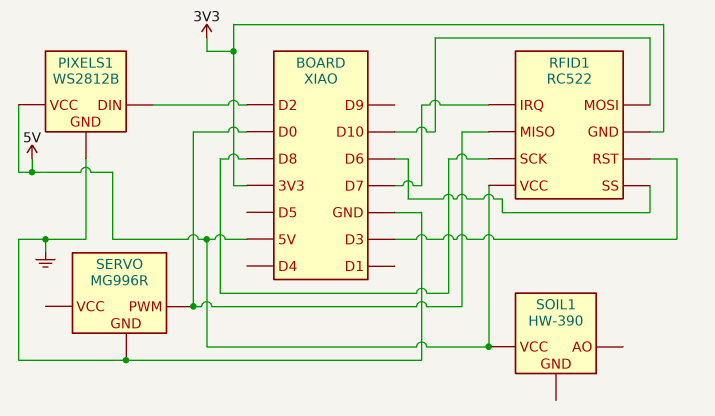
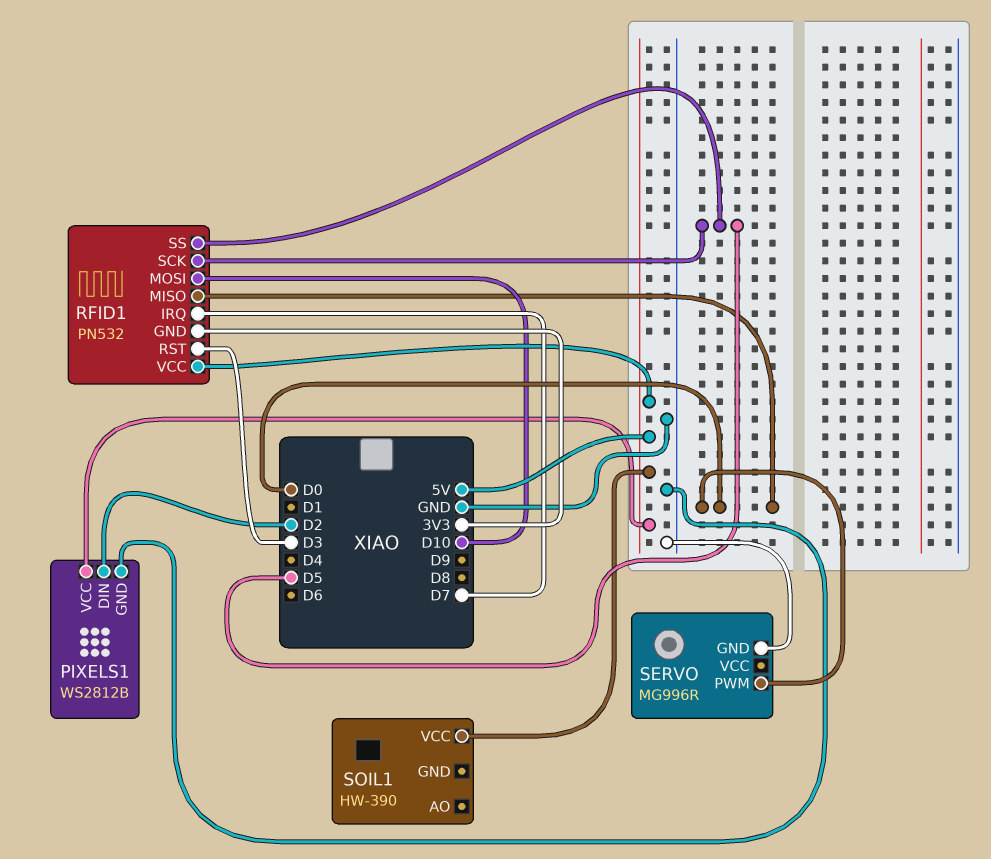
RFID1: RC522 -> PN532
RFID1 pin SCK: D8 -> D5
RFID1 pin SS: D6 -> D5

